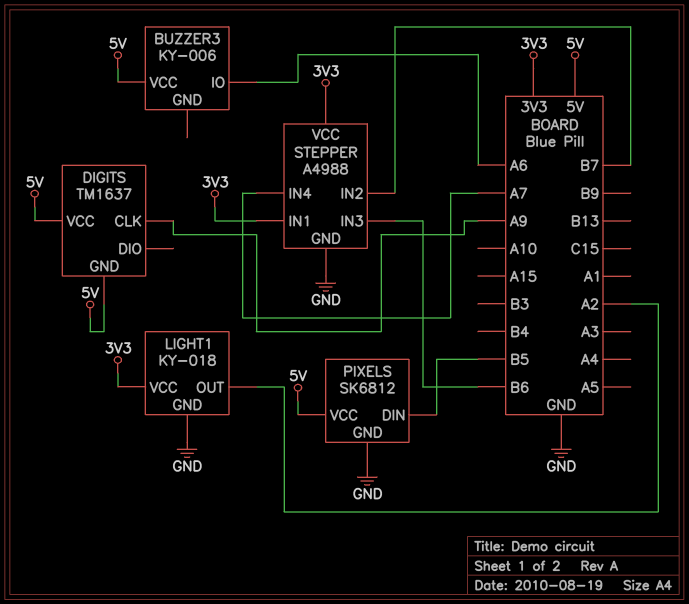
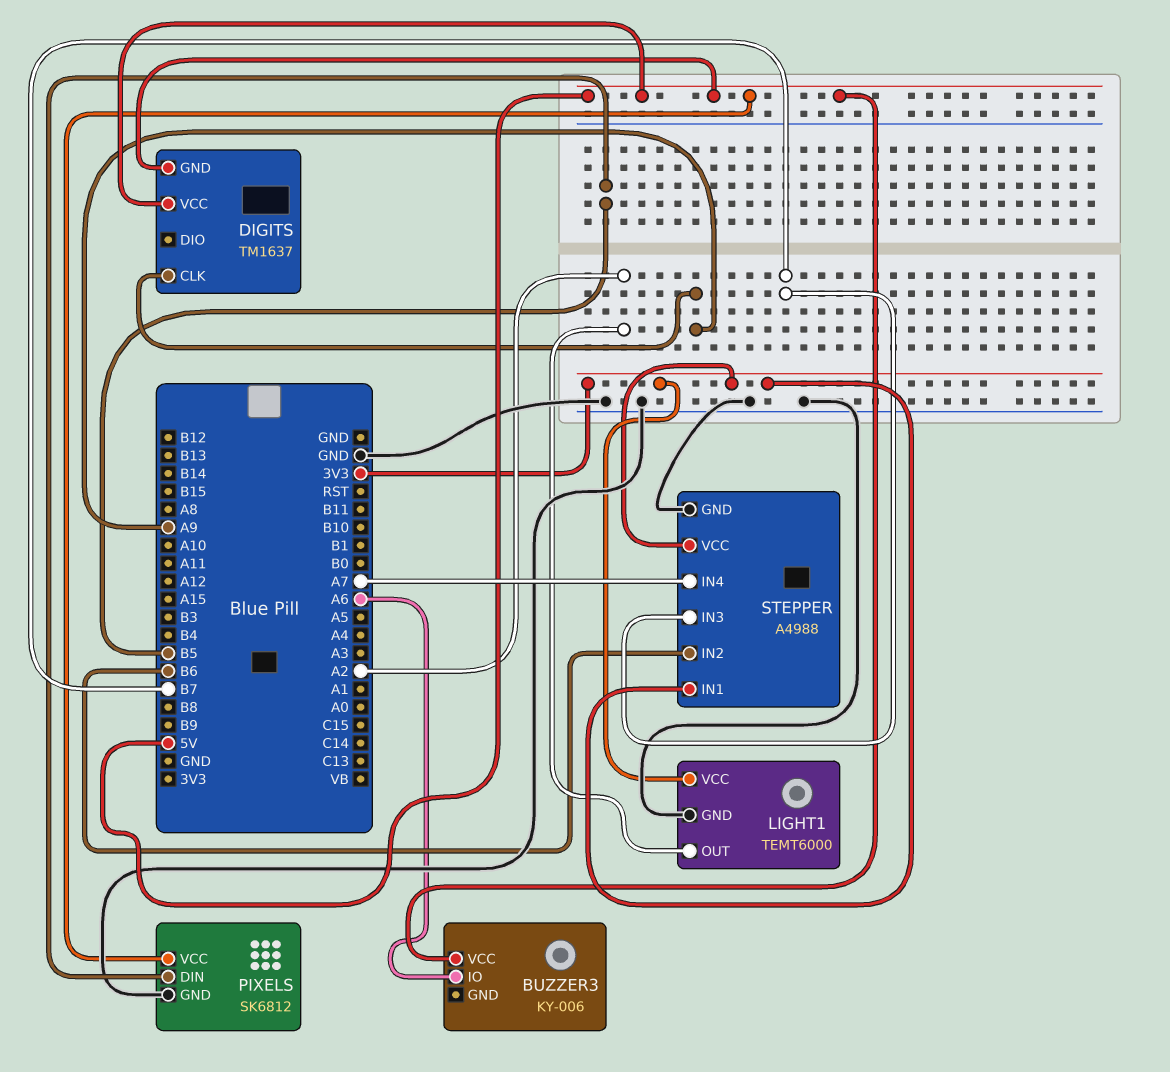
LIGHT1: KY-018 -> TEMT6000
STEPPER pin IN2: B7 -> B6
STEPPER pin IN3: B6 -> B7

